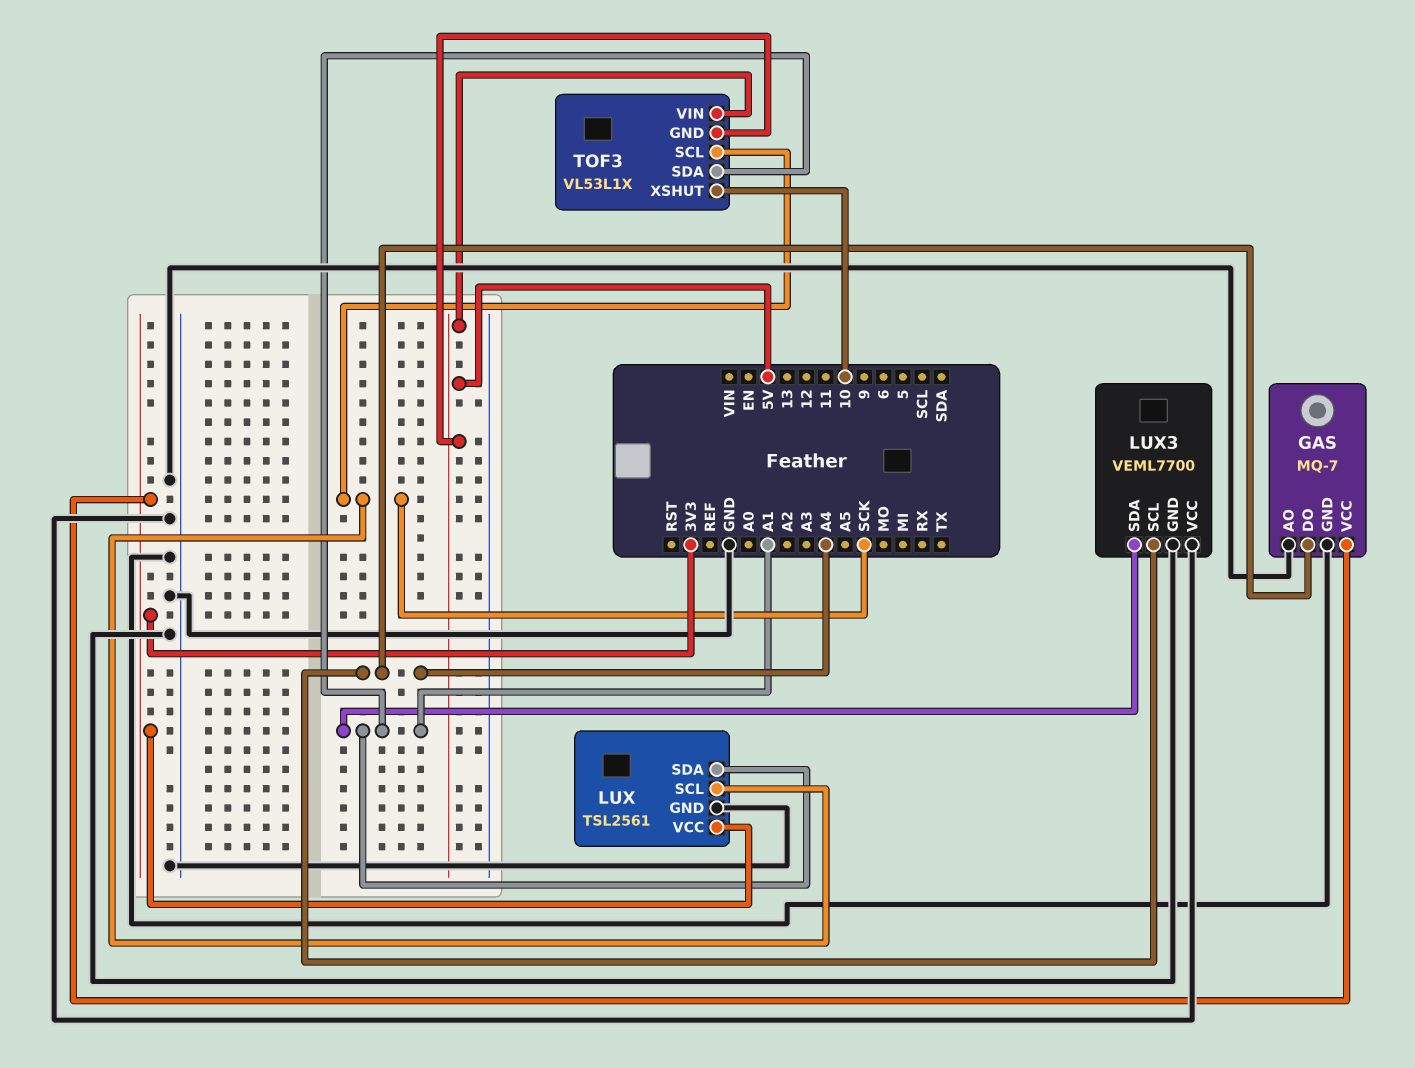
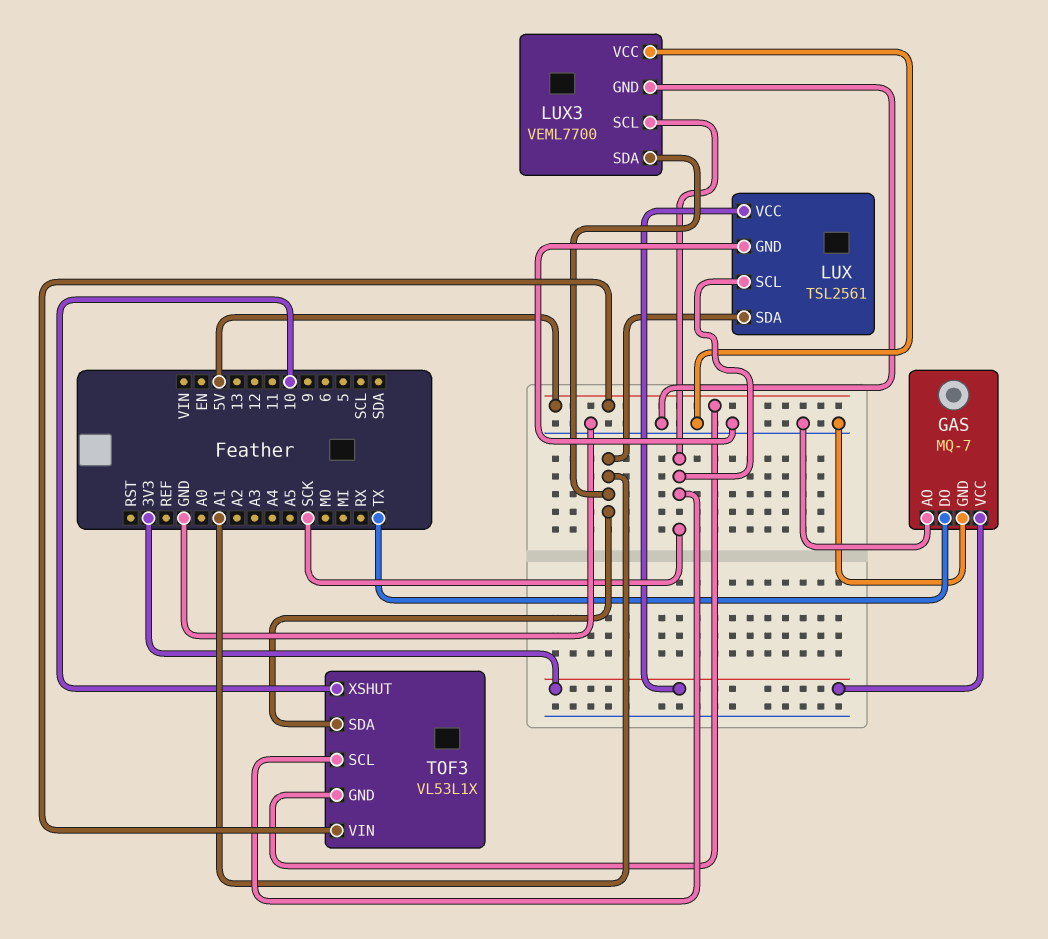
GAS pin DO: A4 -> TX
LUX3 pin SCL: A4 -> SCK

